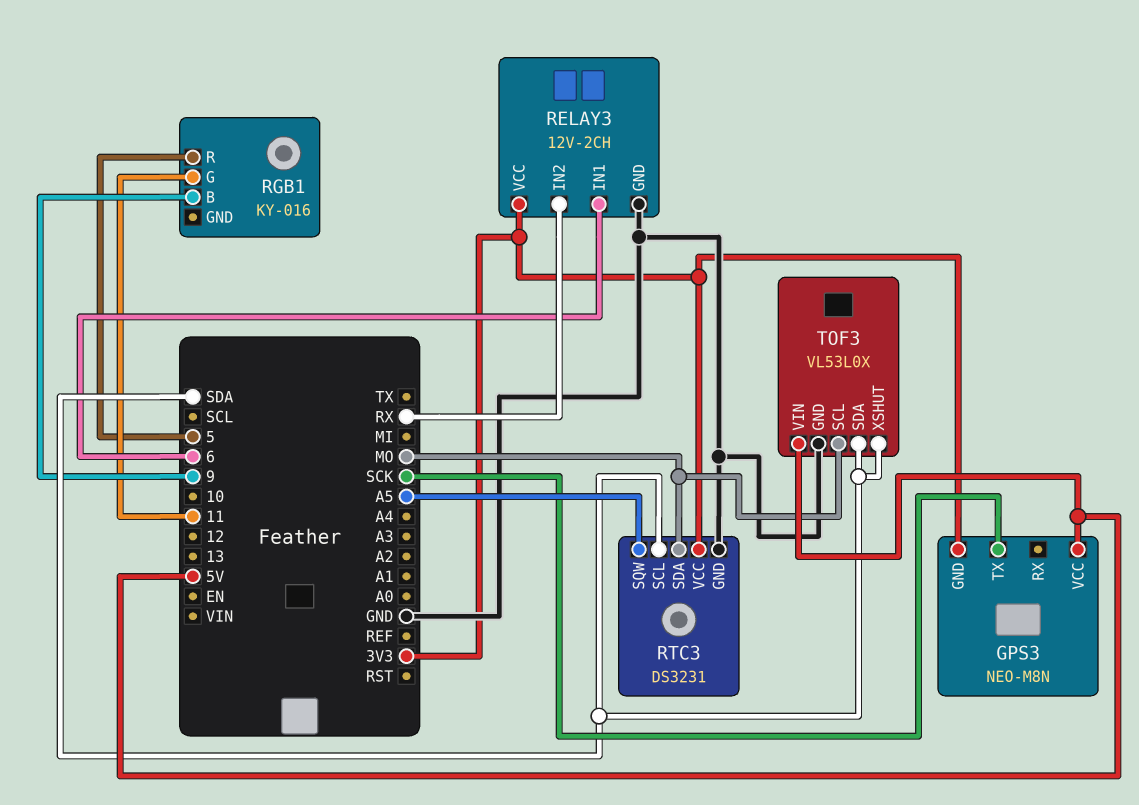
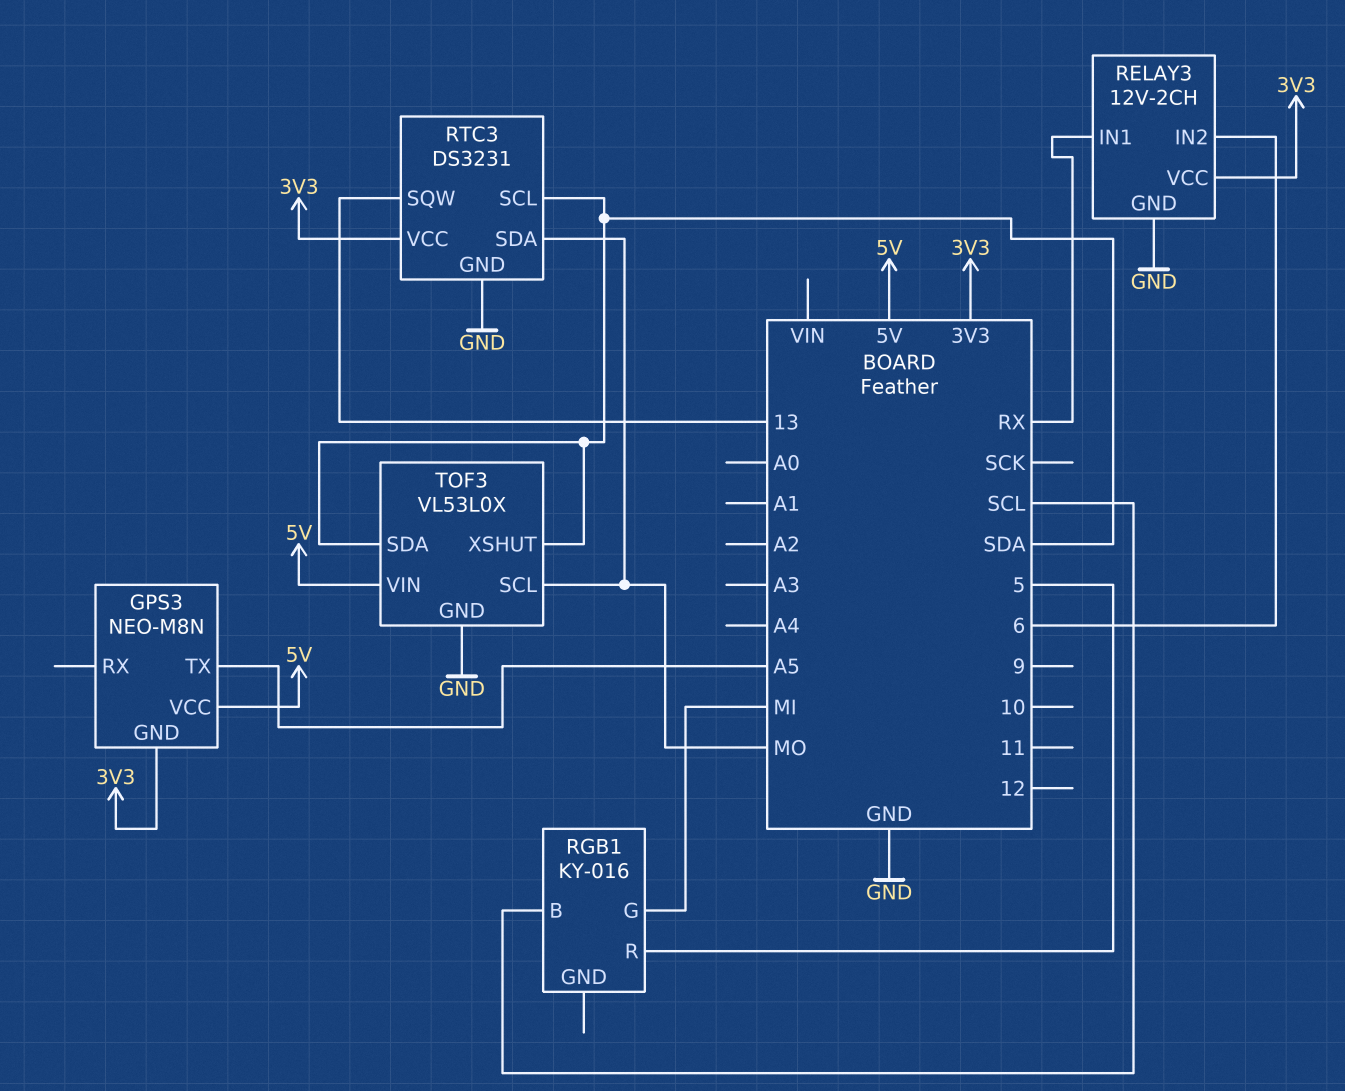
GPS3 pin TX: SCK -> A5
RELAY3 pin IN1: 6 -> RX
RELAY3 pin IN2: RX -> 6
RGB1 pin B: 9 -> SCL
RGB1 pin G: 11 -> MI
RTC3 pin SQW: A5 -> 13

